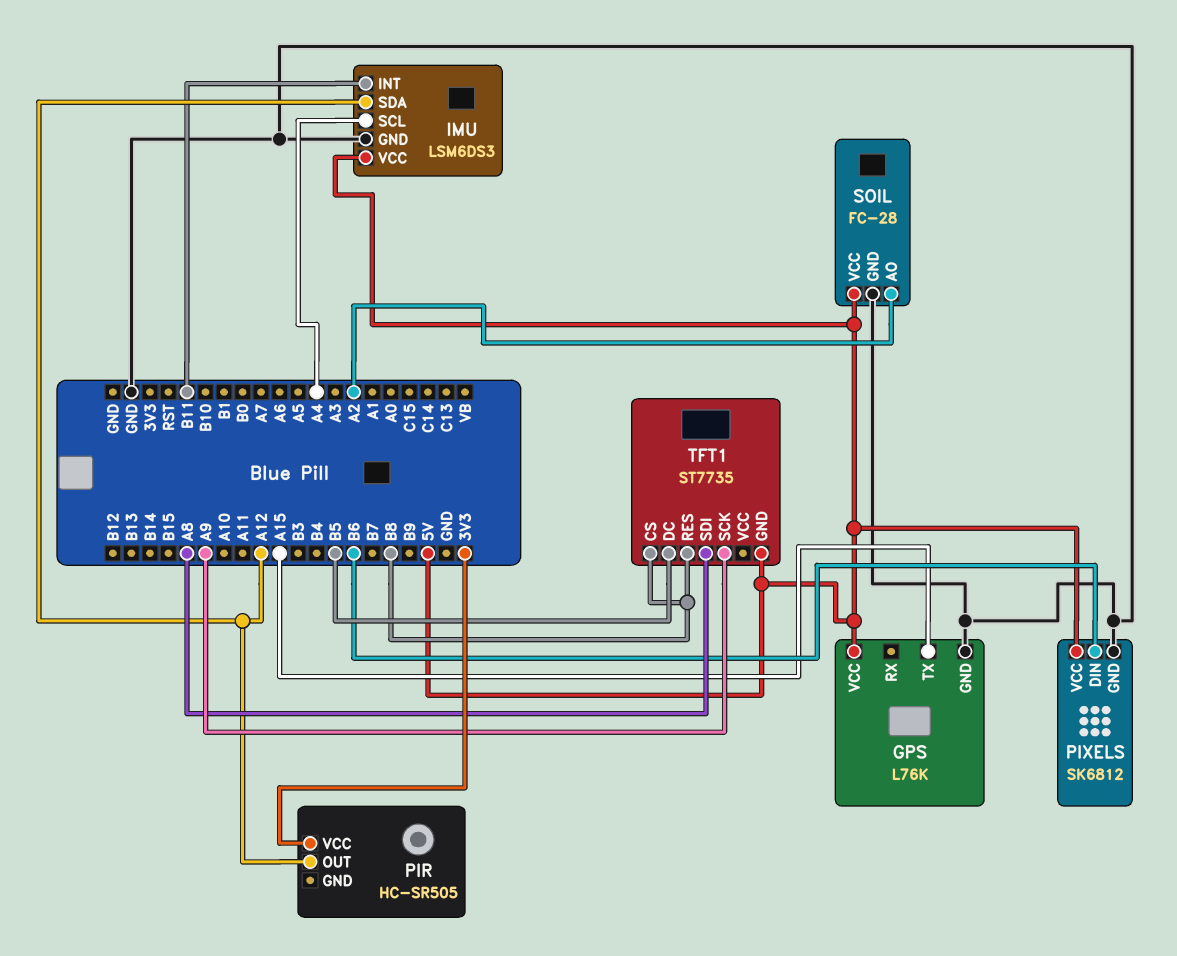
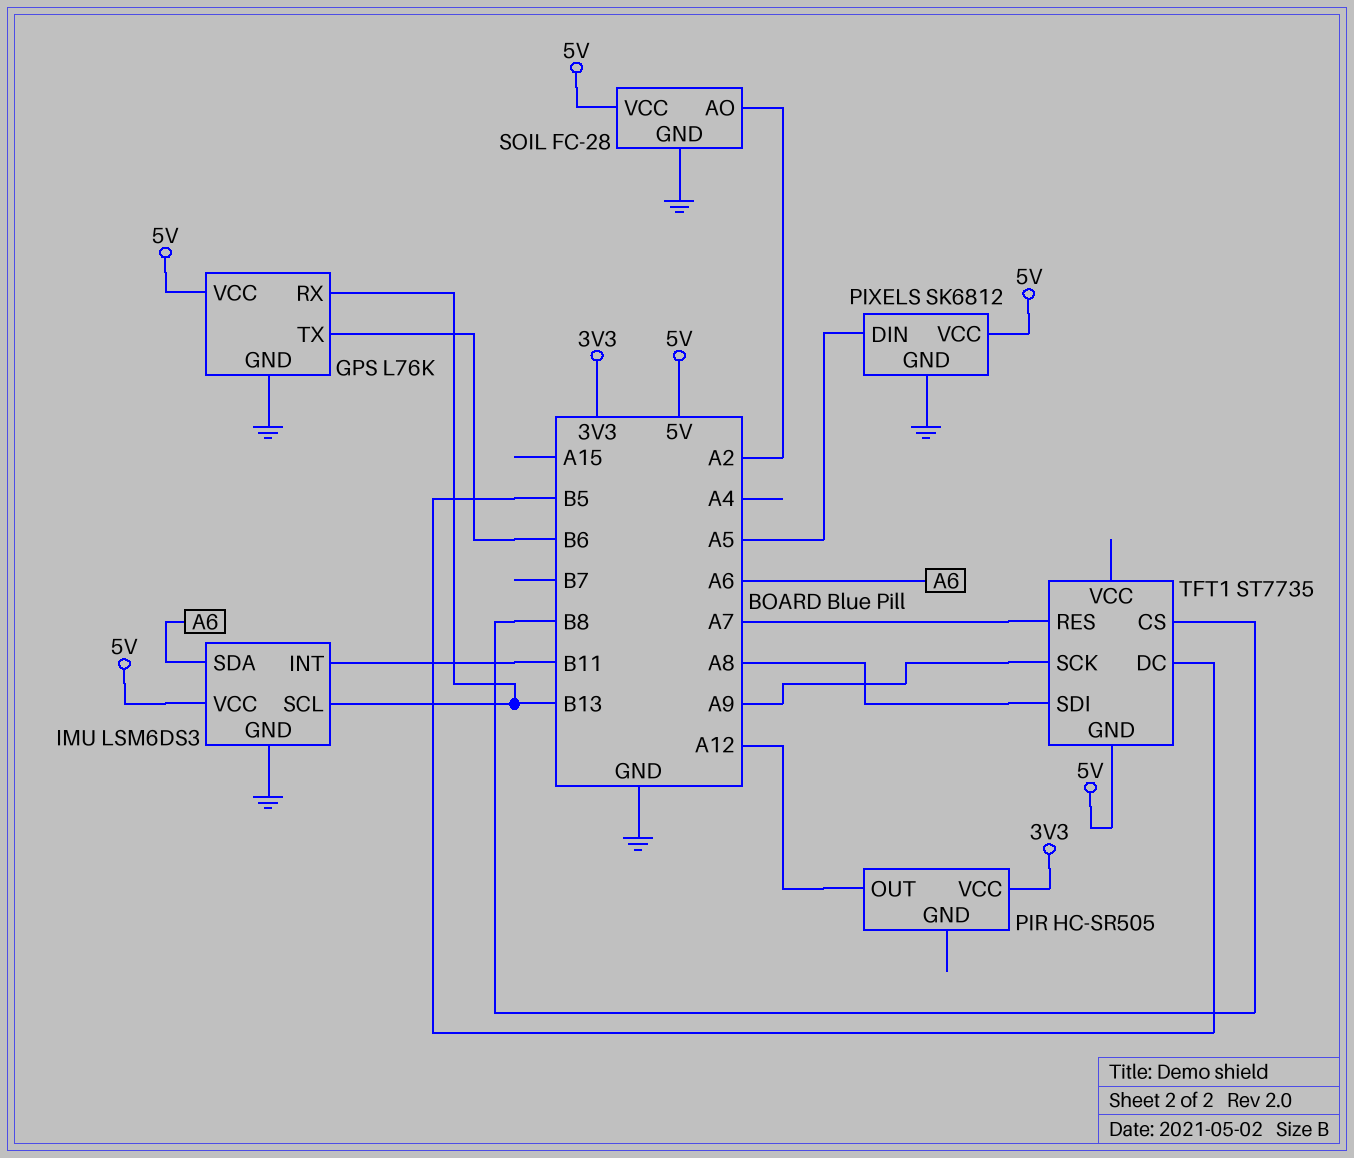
GPS pin RX: none -> B13
GPS pin TX: A15 -> B6
IMU pin SCL: A4 -> B13
IMU pin SDA: A12 -> A6
PIXELS pin DIN: B6 -> A5
TFT1 pin RES: B8 -> A7

